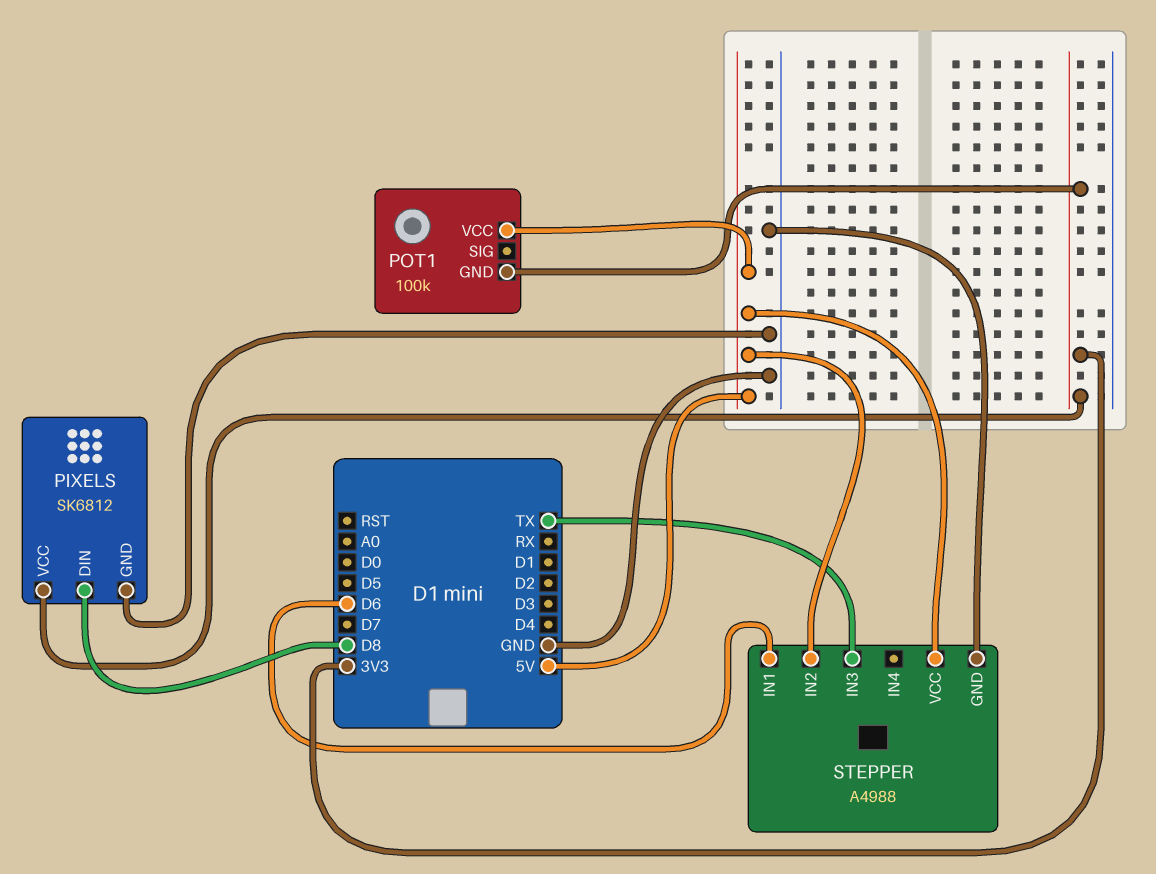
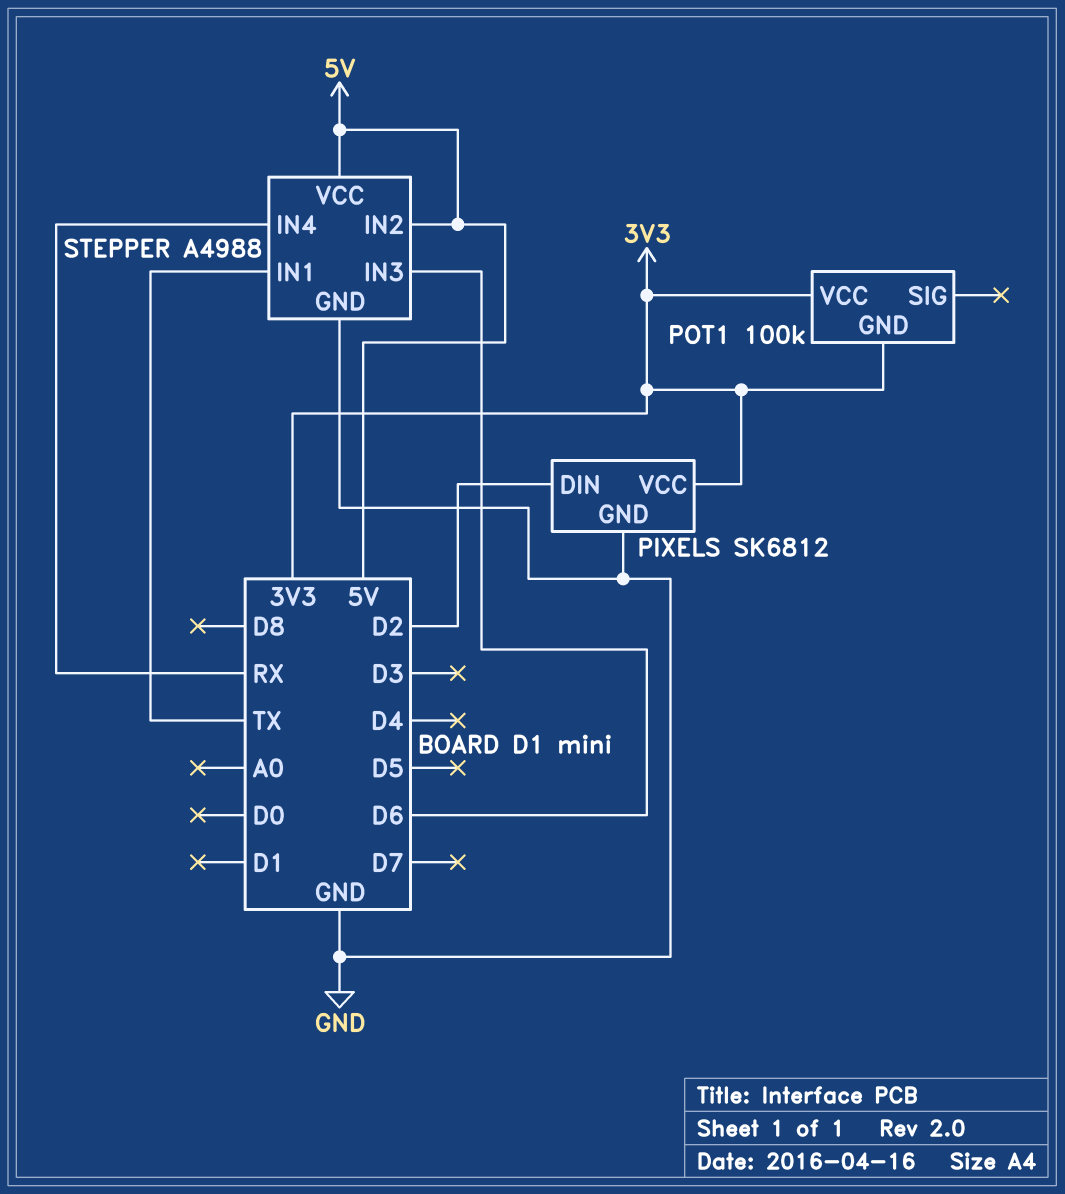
PIXELS pin DIN: D8 -> D2
POT1 pin VCC: 5V -> 3V3
STEPPER pin IN1: D6 -> TX
STEPPER pin IN3: TX -> D6
STEPPER pin IN4: none -> RX

